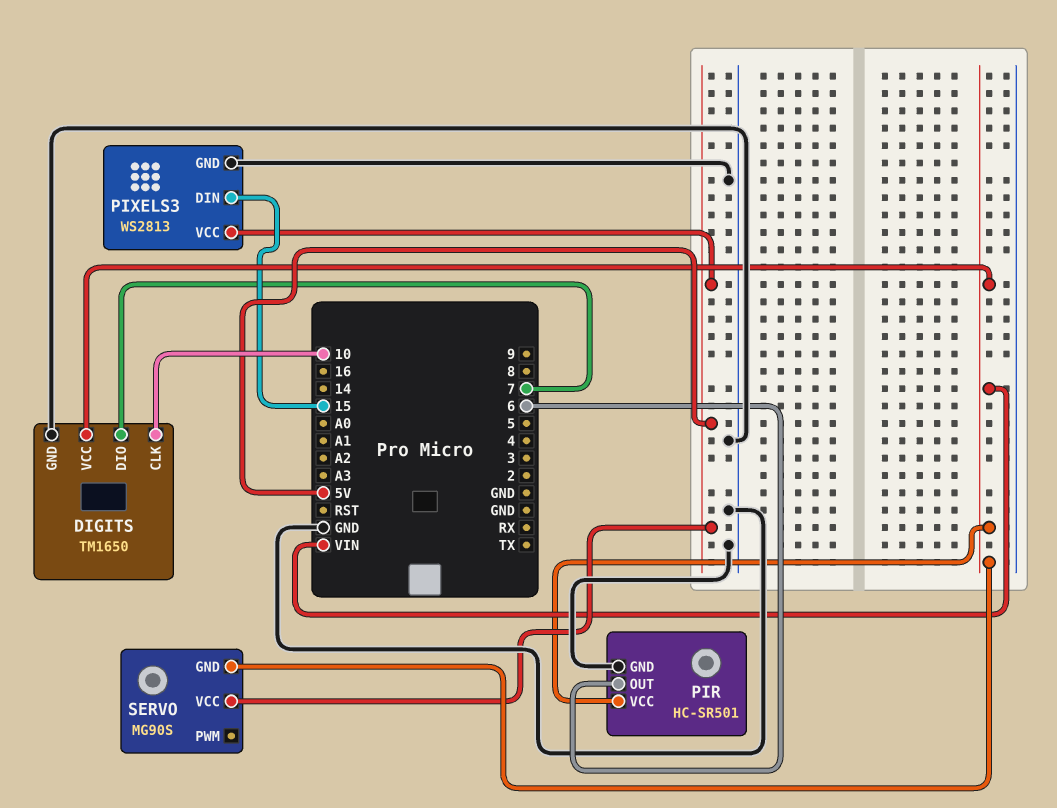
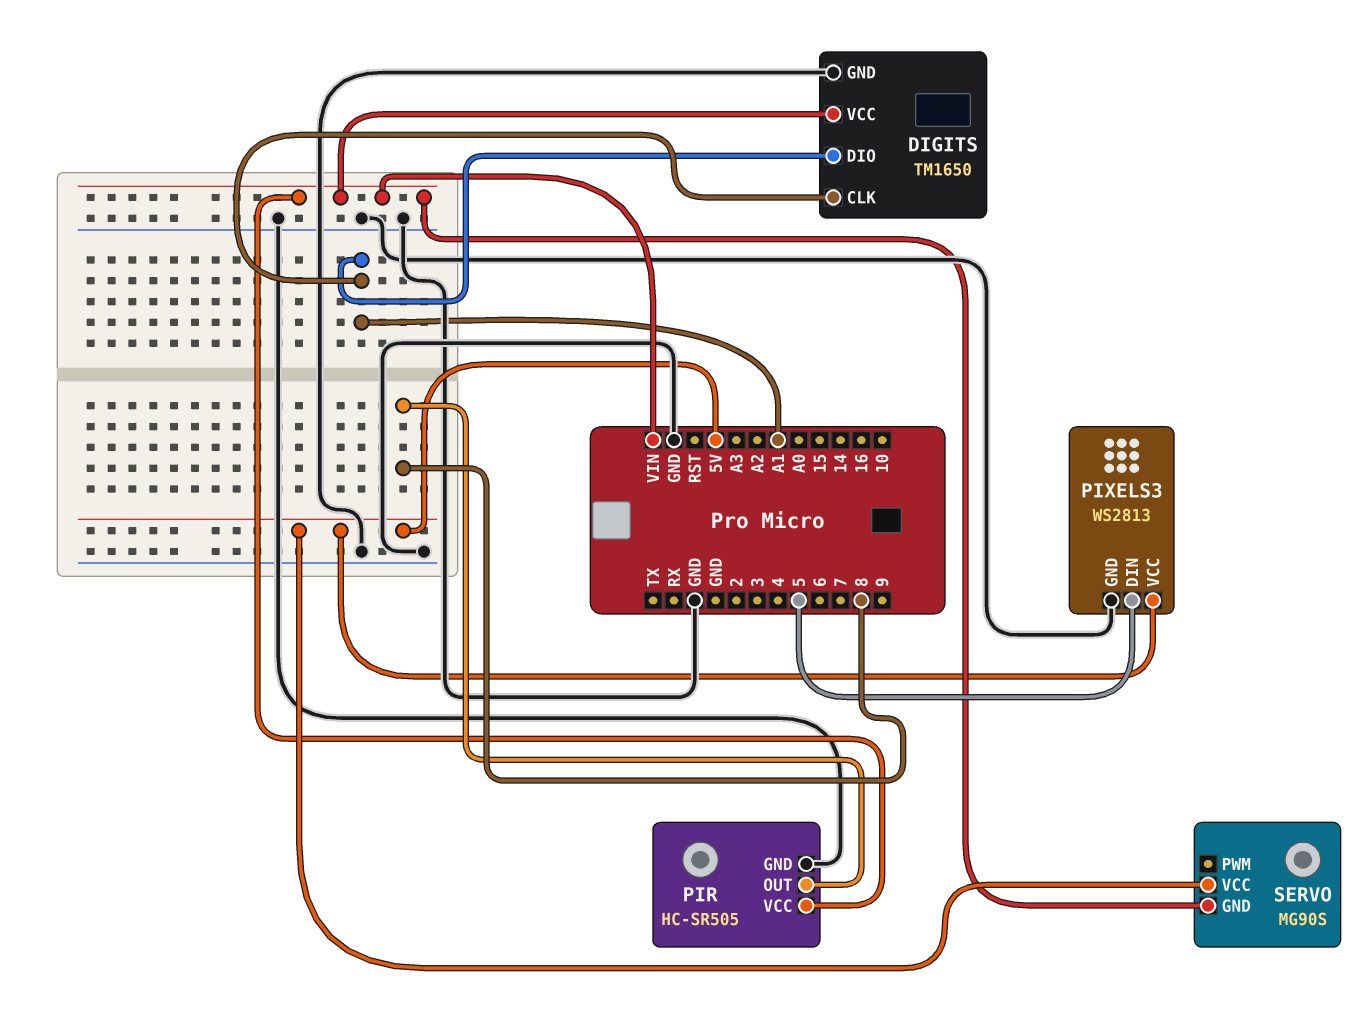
DIGITS pin CLK: 10 -> A1
DIGITS pin DIO: 7 -> A1
PIR: HC-SR501 -> HC-SR505
PIR pin OUT: 6 -> 8
PIXELS3 pin DIN: 15 -> 5

